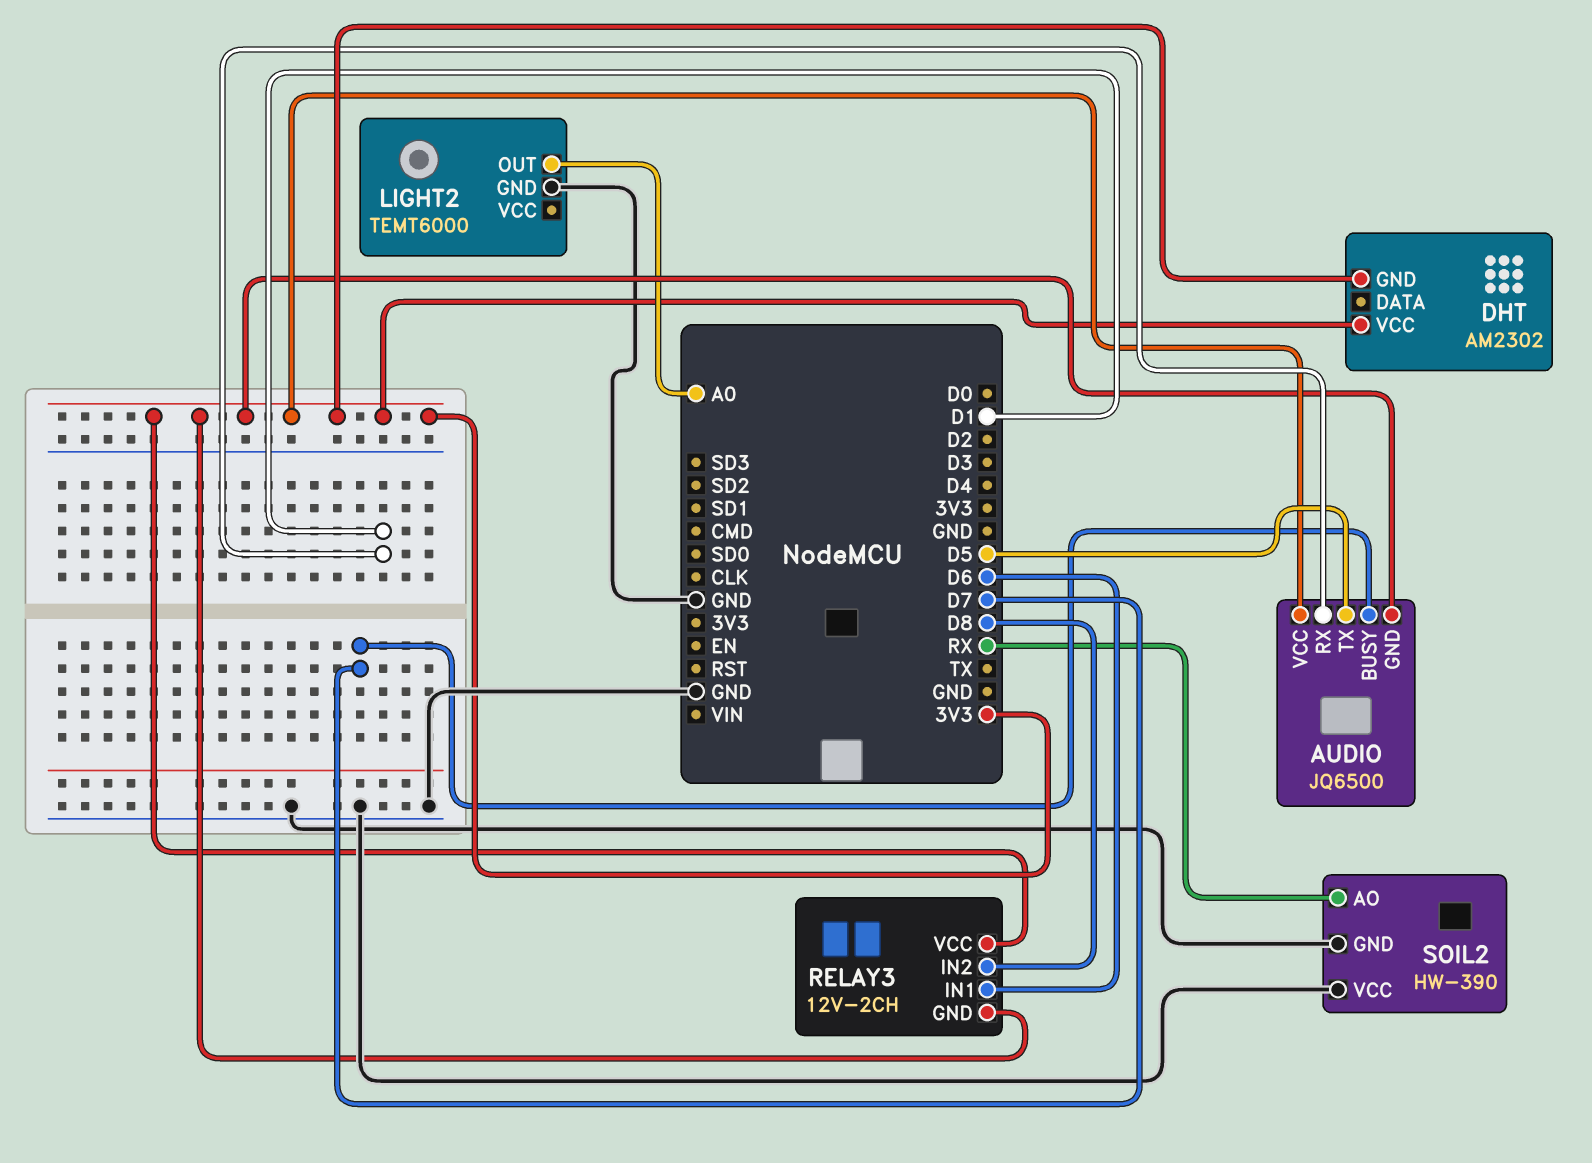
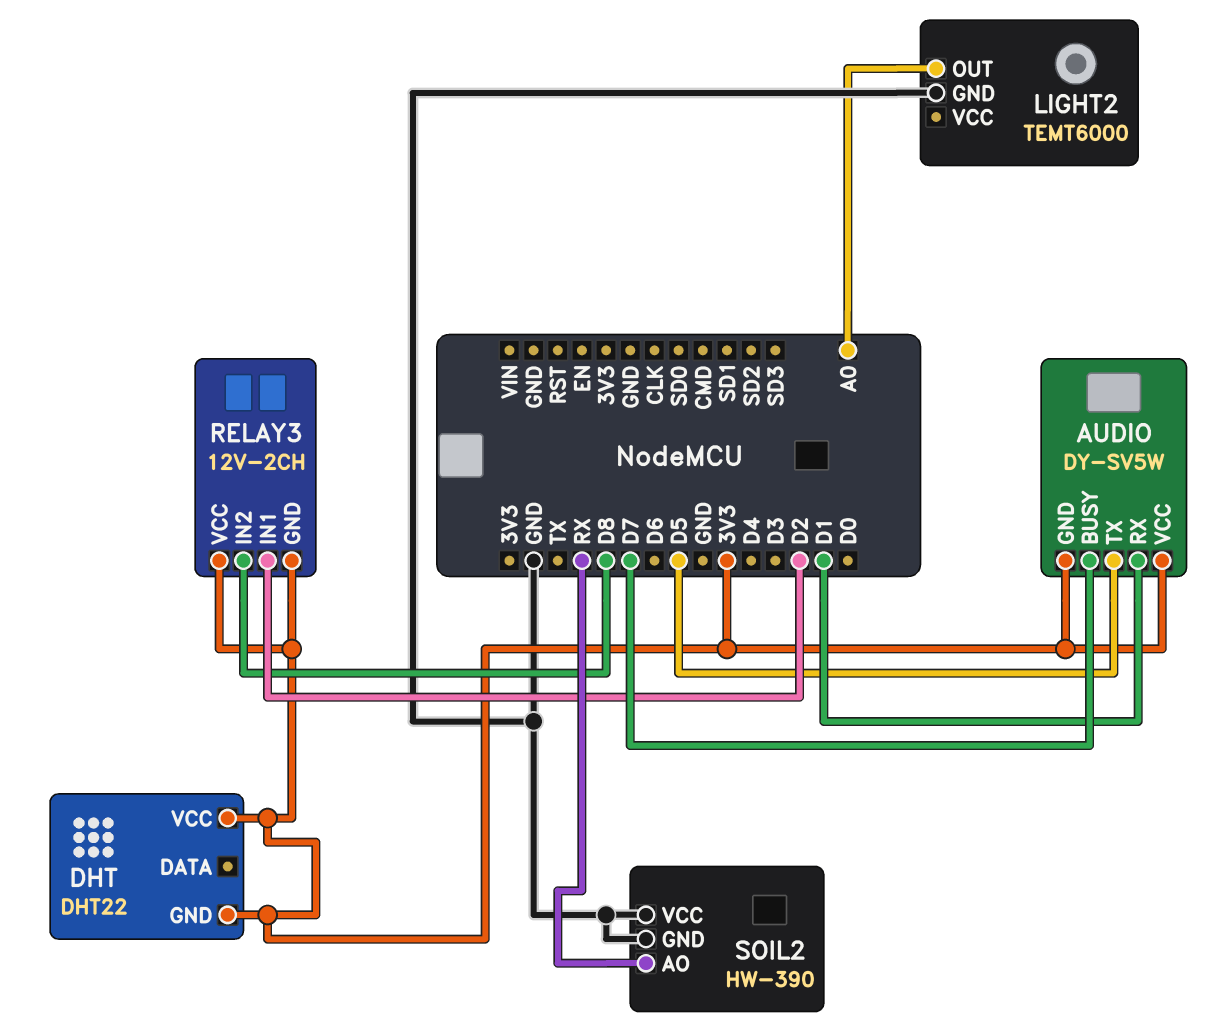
AUDIO: JQ6500 -> DY-SV5W
DHT: AM2302 -> DHT22
RELAY3 pin IN1: D6 -> D2

